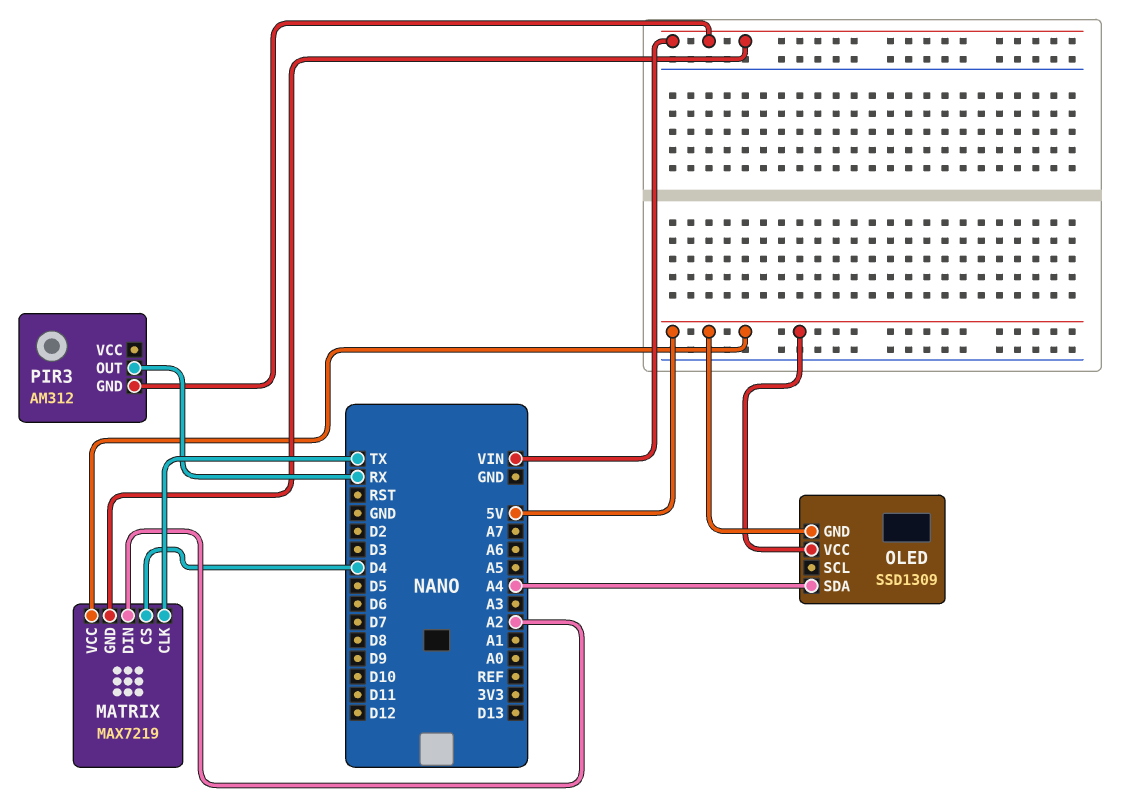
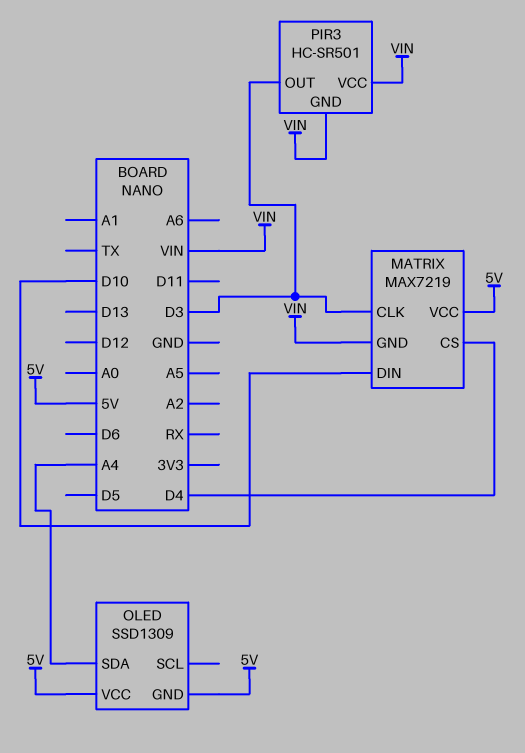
MATRIX pin CLK: TX -> D3
MATRIX pin DIN: A2 -> D10
PIR3: AM312 -> HC-SR501
PIR3 pin OUT: RX -> D3
PIR3 pin VCC: none -> VIN

